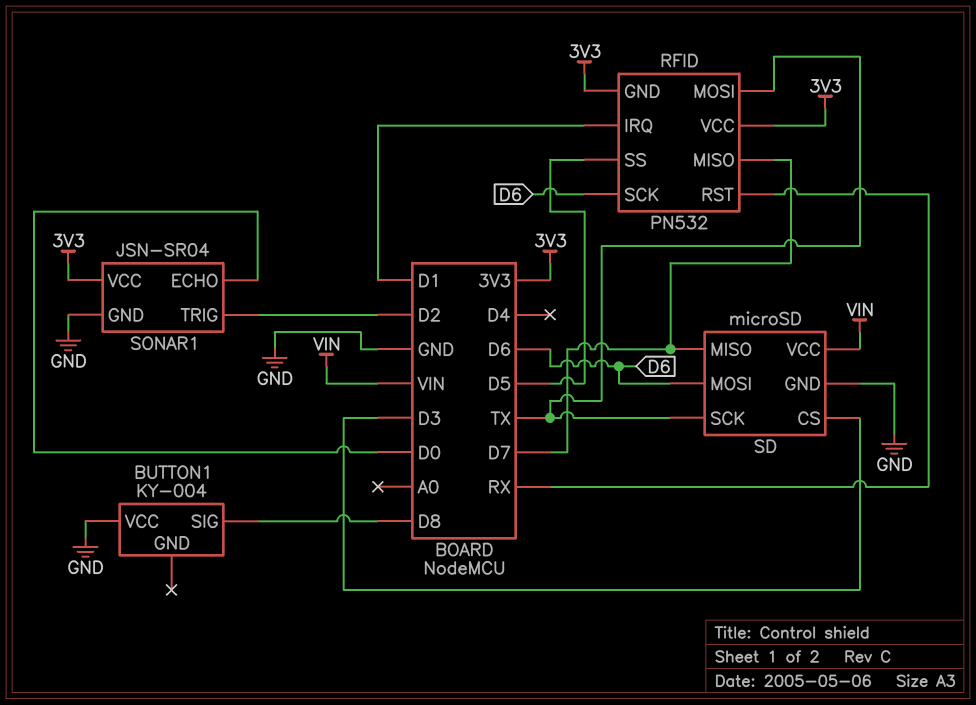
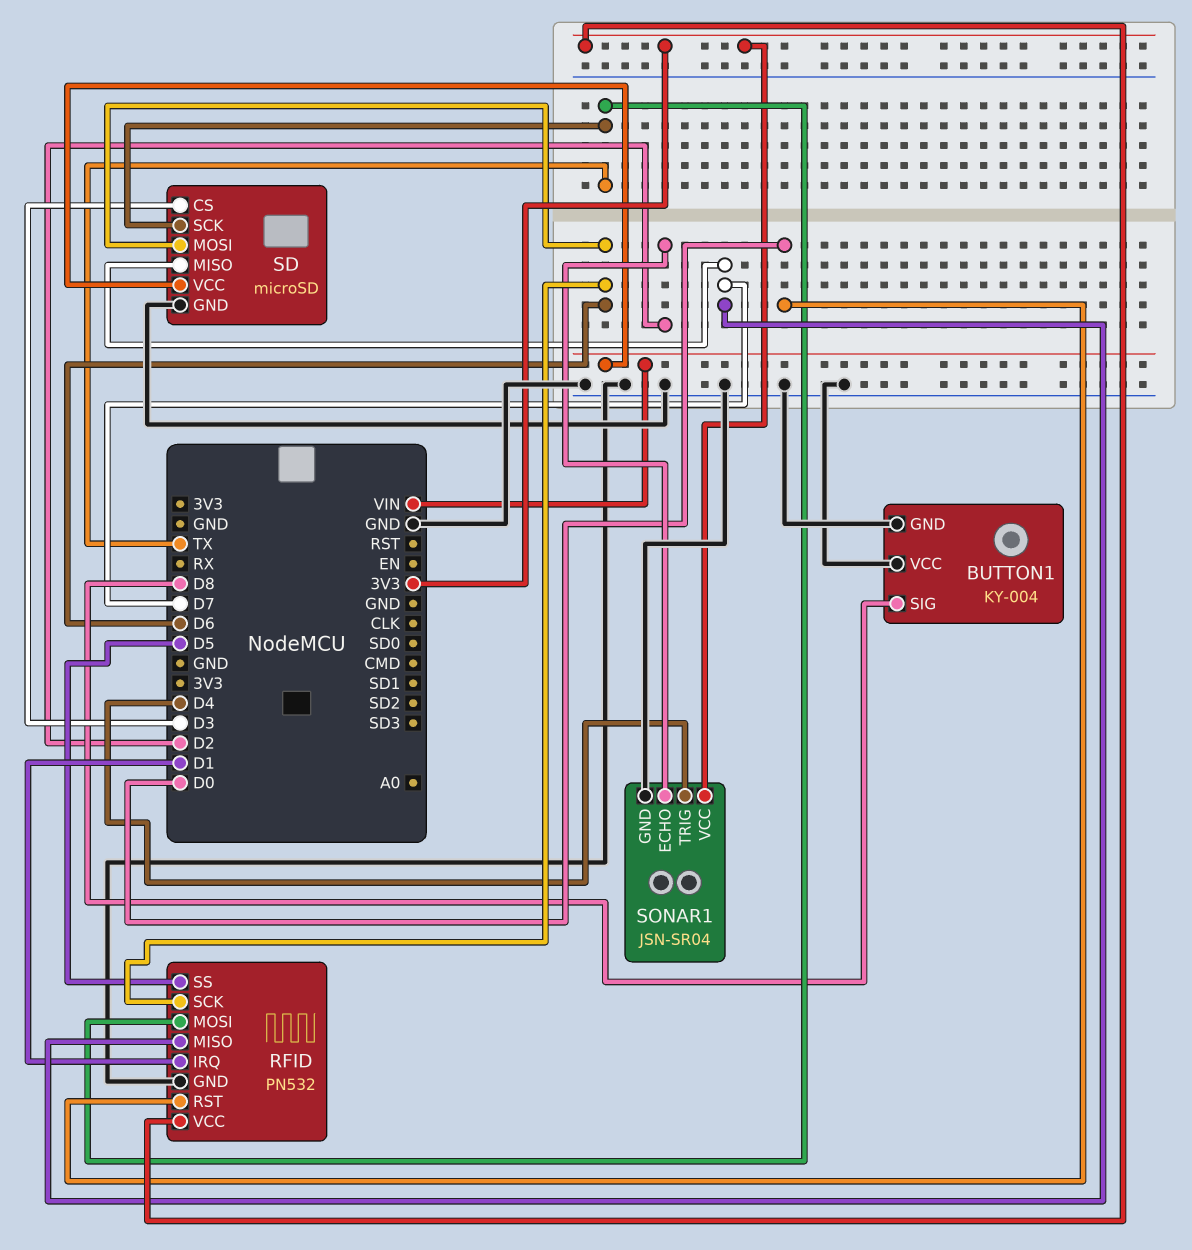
BUTTON1 pin GND: none -> GND
RFID pin GND: 3V3 -> GND
RFID pin RST: RX -> D0
SONAR1 pin ECHO: D0 -> D2
SONAR1 pin TRIG: D2 -> D4

